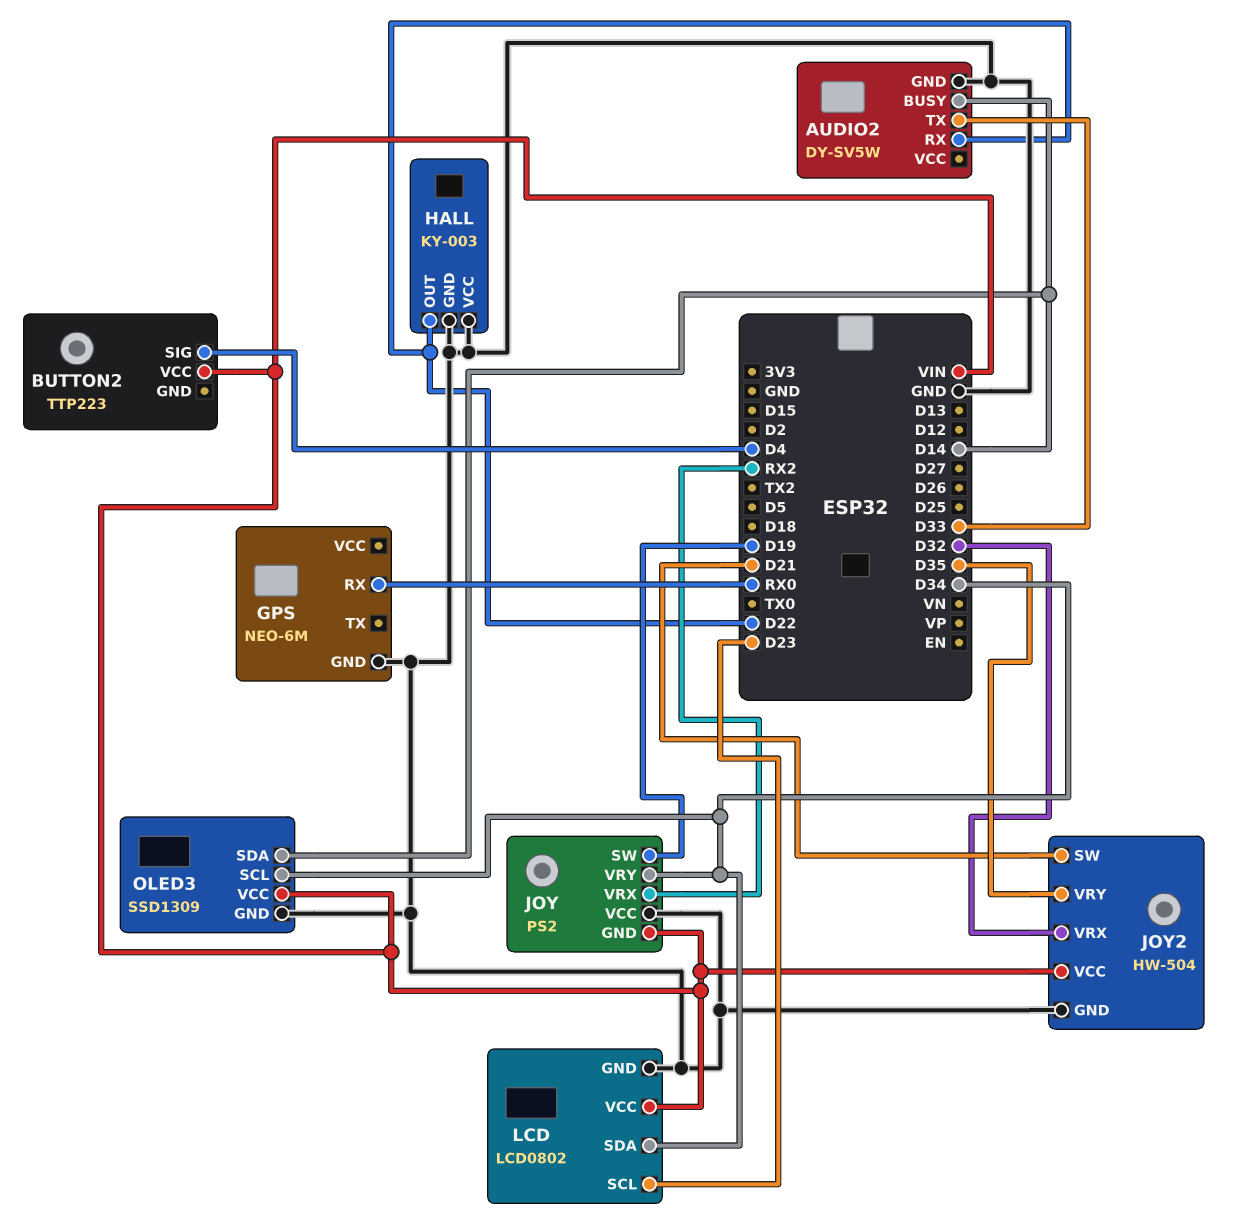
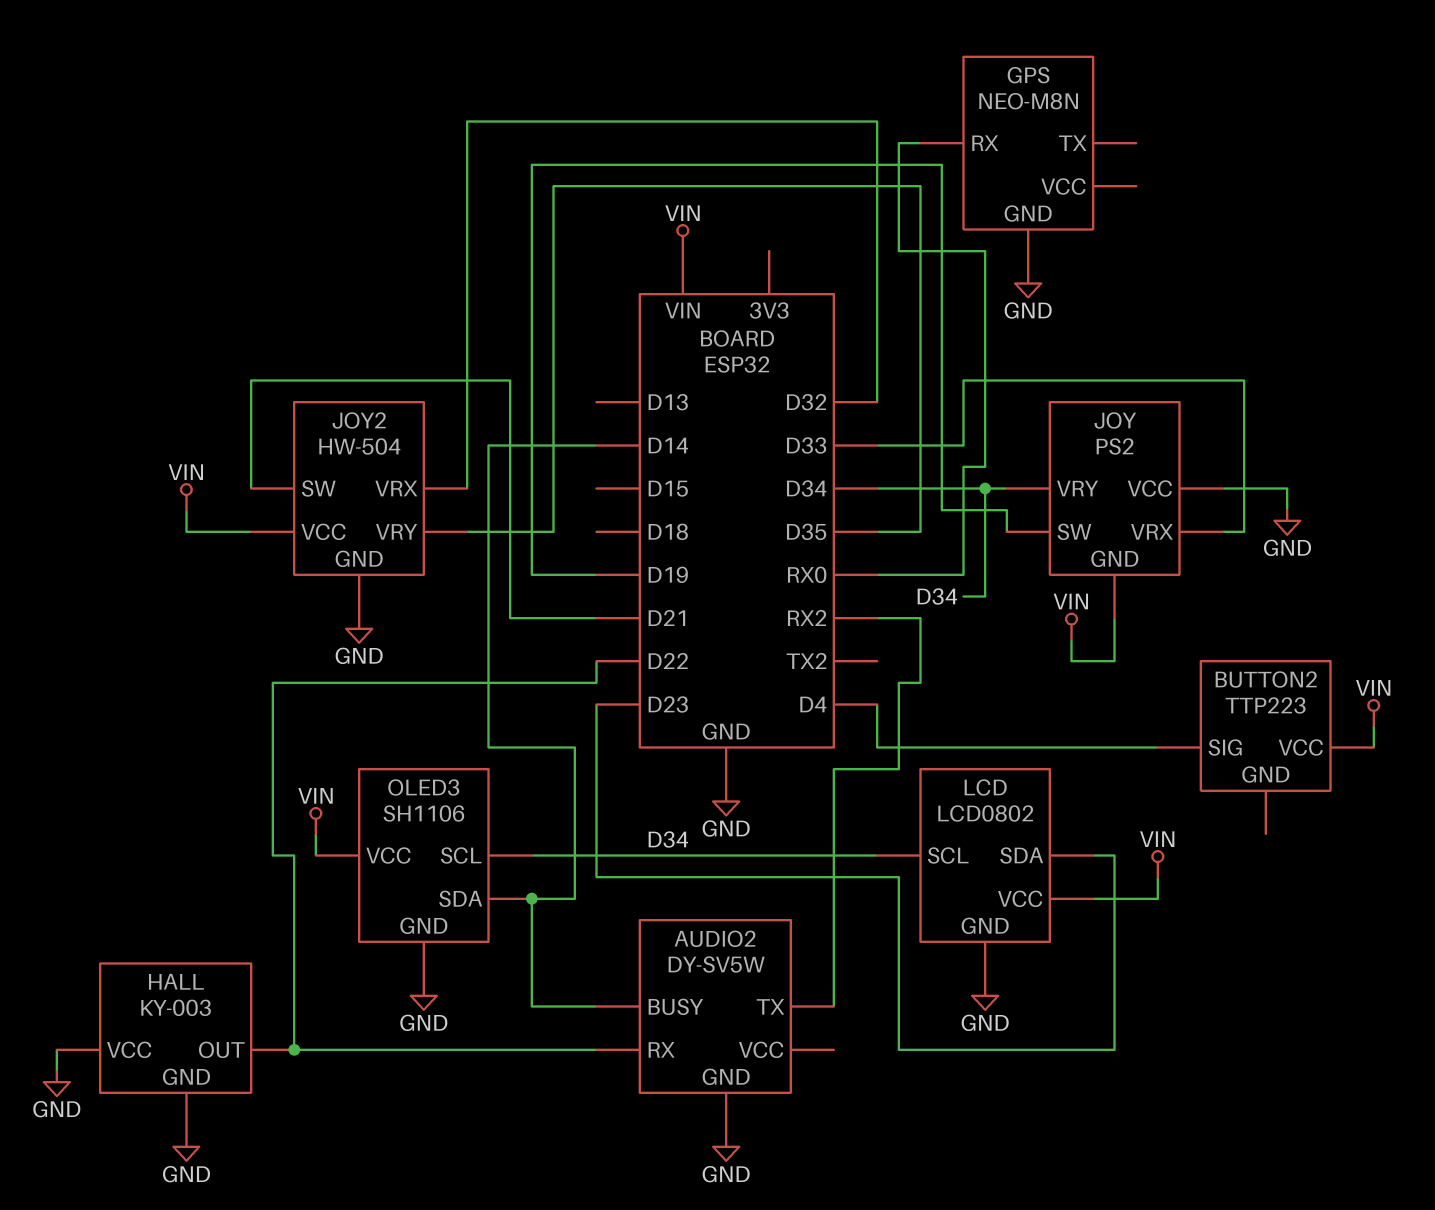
AUDIO2 pin TX: D33 -> RX2
GPS: NEO-6M -> NEO-M8N
JOY pin VRX: RX2 -> D33
LCD pin SCL: D23 -> D34
LCD pin SDA: D34 -> D23
OLED3: SSD1309 -> SH1106

